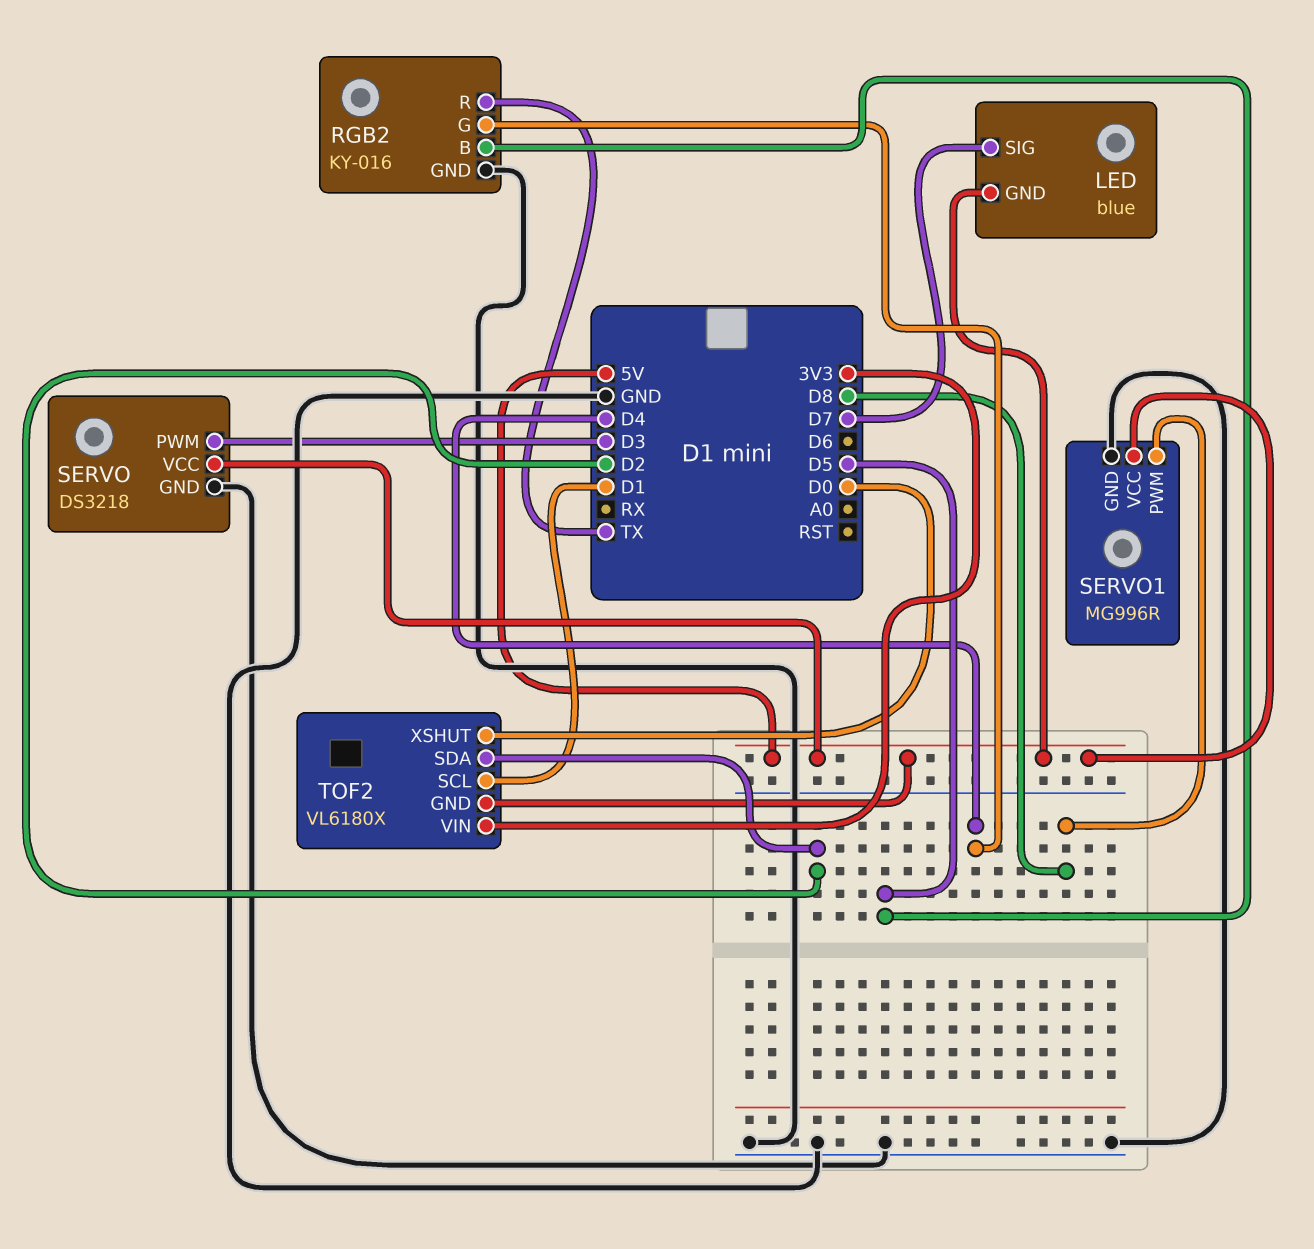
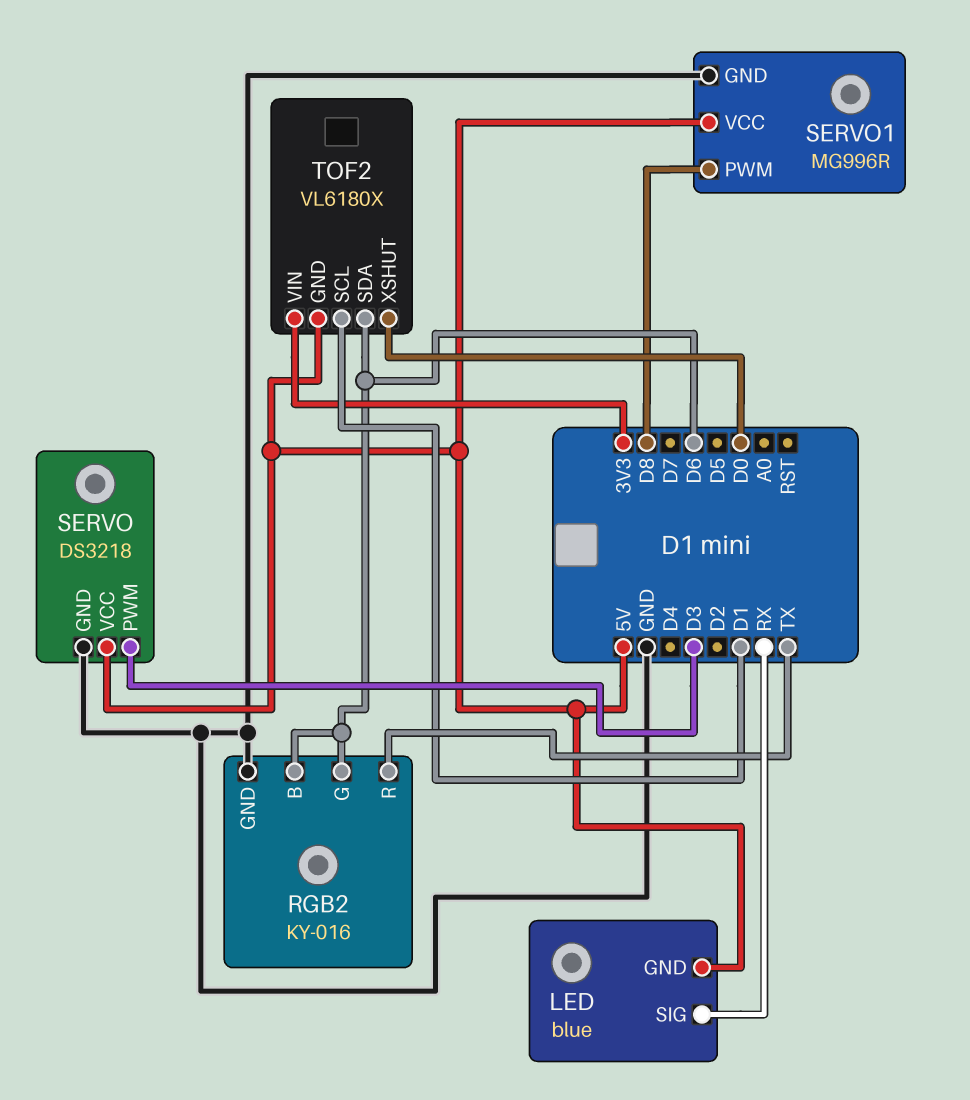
LED pin SIG: D7 -> RX
RGB2 pin B: D5 -> D6
RGB2 pin G: D4 -> D6
TOF2 pin SDA: D2 -> D6

